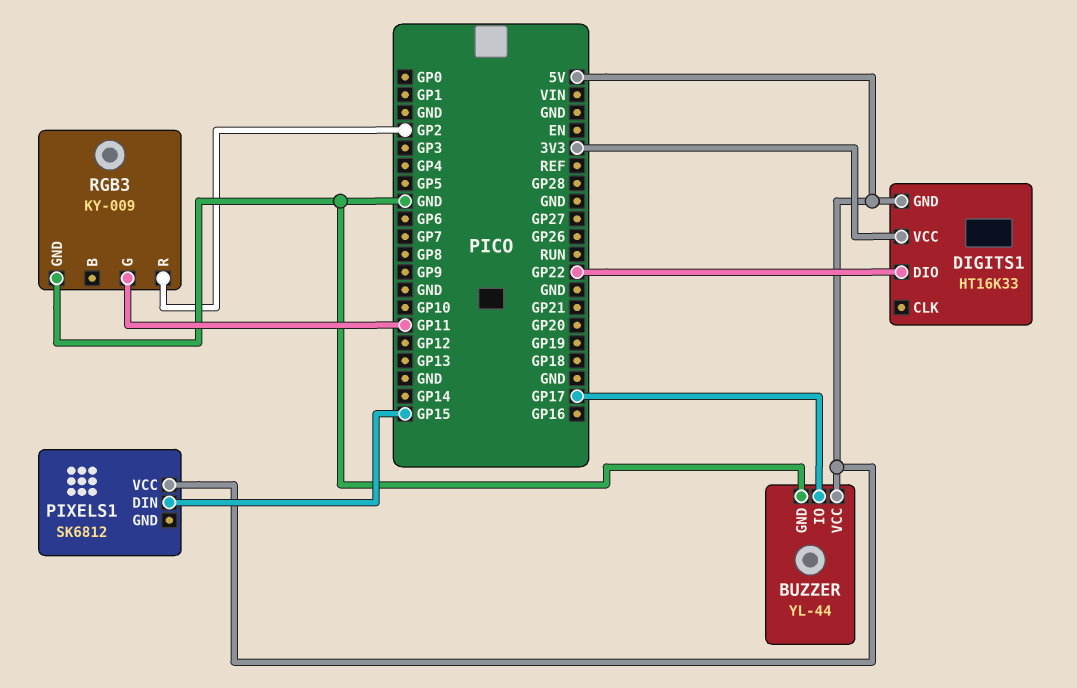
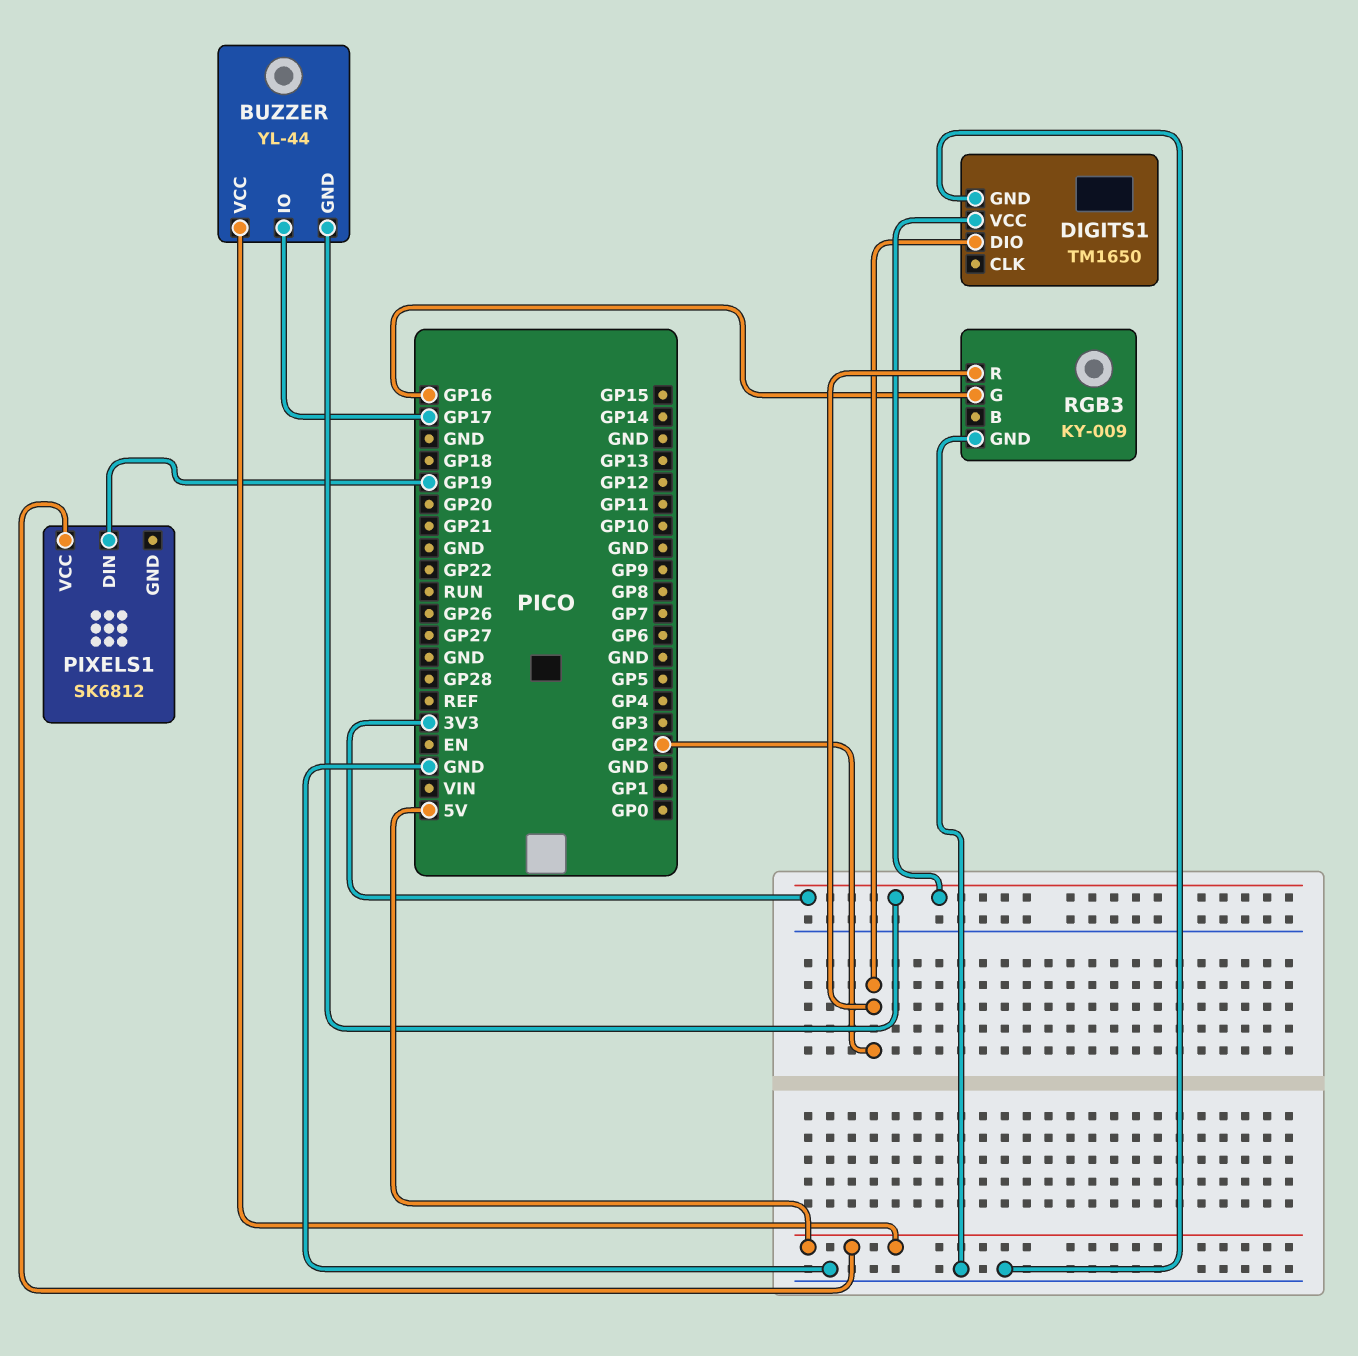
BUZZER pin GND: GND -> 3V3
DIGITS1: HT16K33 -> TM1650
DIGITS1 pin DIO: GP22 -> GP2
DIGITS1 pin GND: 5V -> GND
PIXELS1 pin DIN: GP15 -> GP19
RGB3 pin G: GP11 -> GP16

